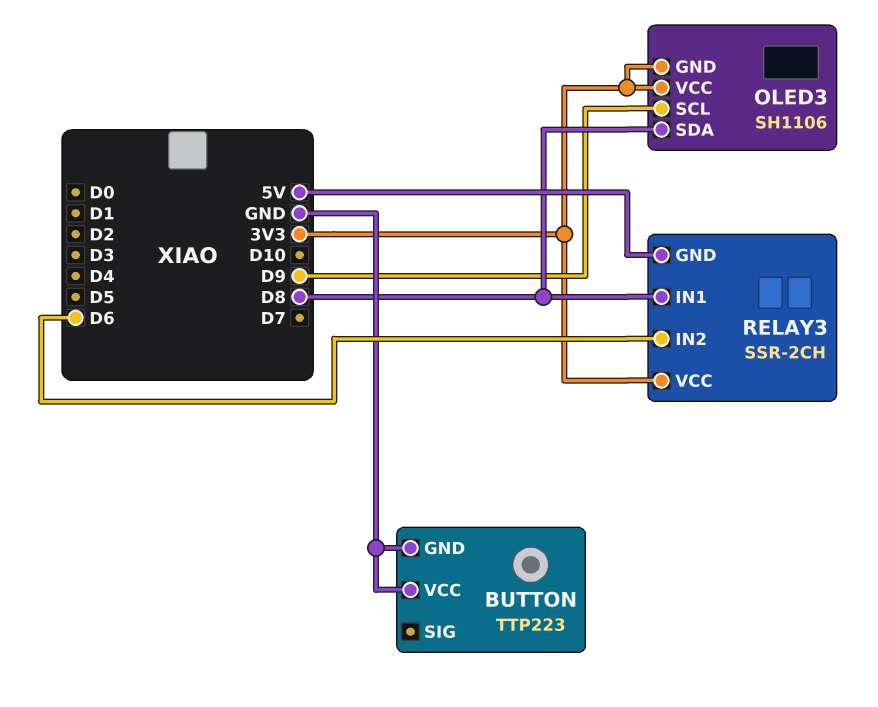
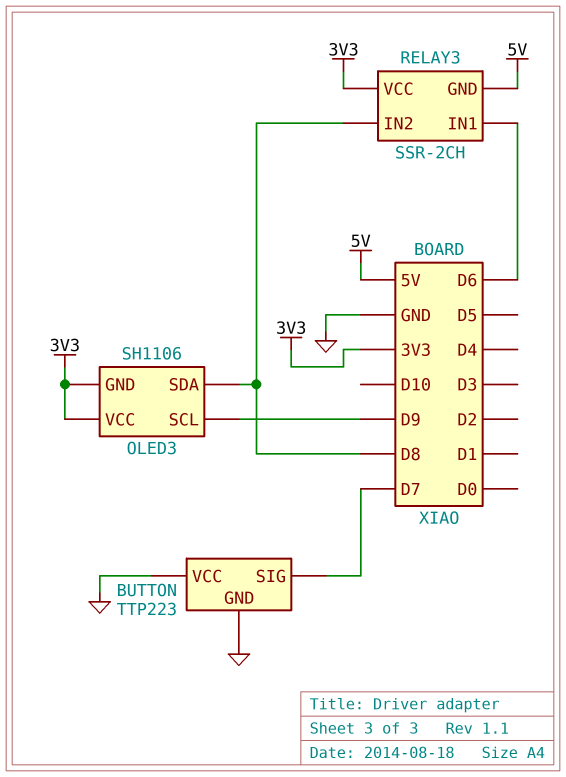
BUTTON pin SIG: none -> D7
RELAY3 pin IN1: D8 -> D6
RELAY3 pin IN2: D6 -> D8

